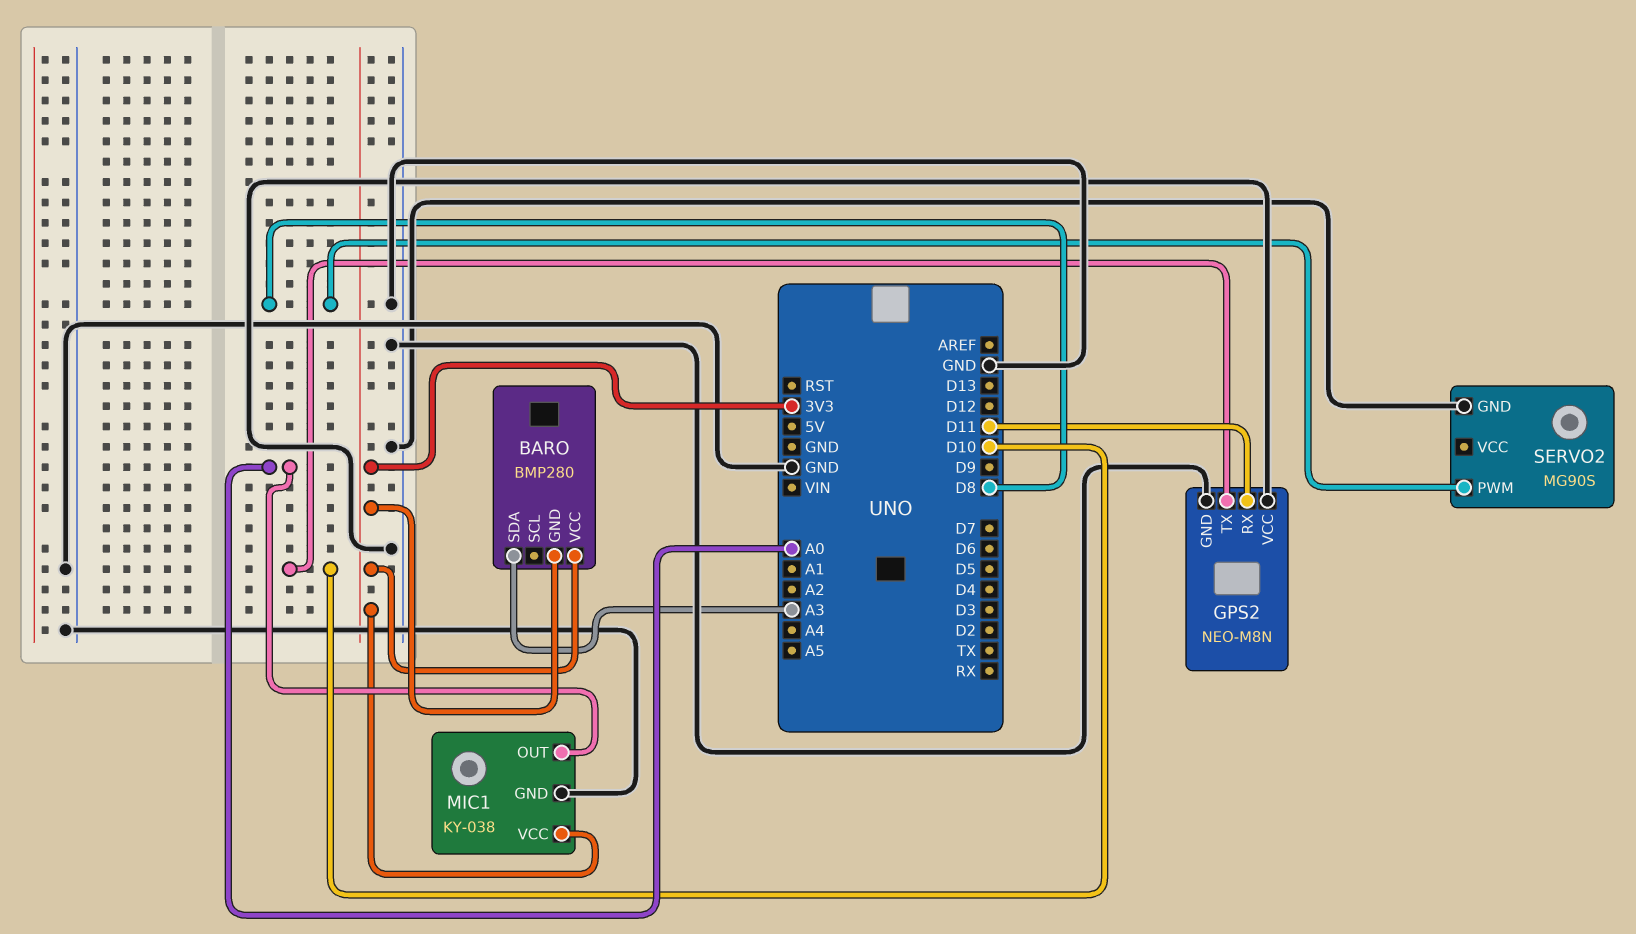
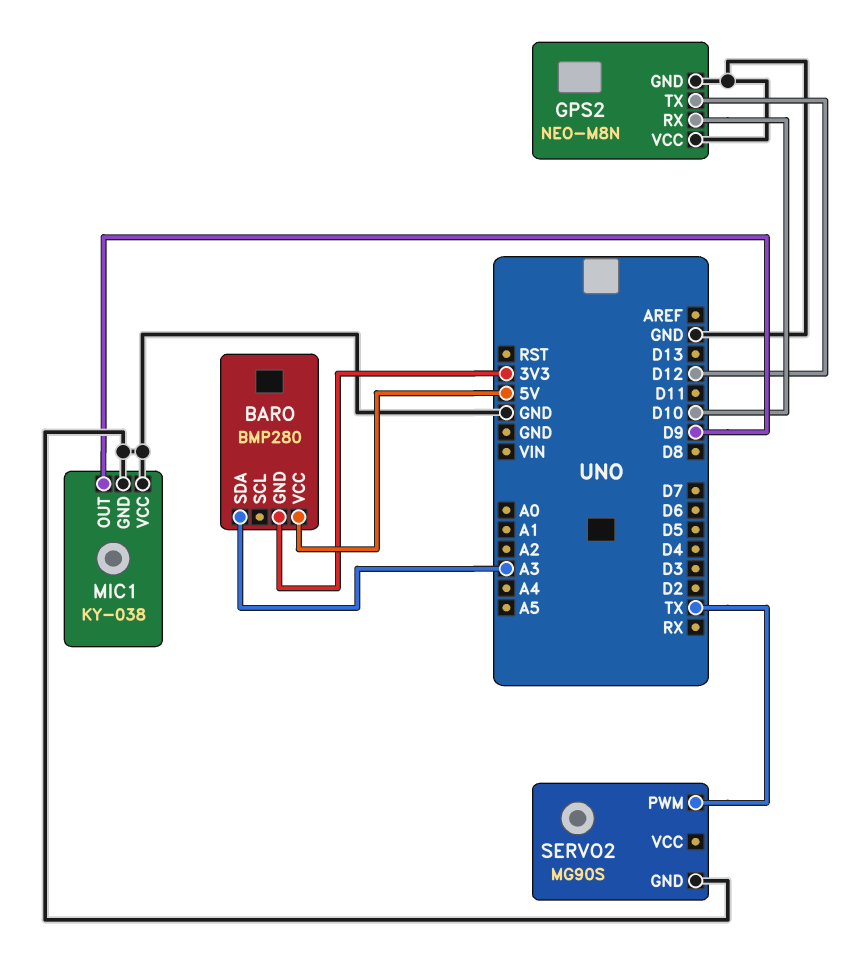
BARO pin VCC: 3V3 -> 5V
GPS2 pin RX: D11 -> D10
GPS2 pin TX: D10 -> D12
MIC1 pin OUT: A0 -> D9
MIC1 pin VCC: 3V3 -> GND
SERVO2 pin PWM: D8 -> TX

